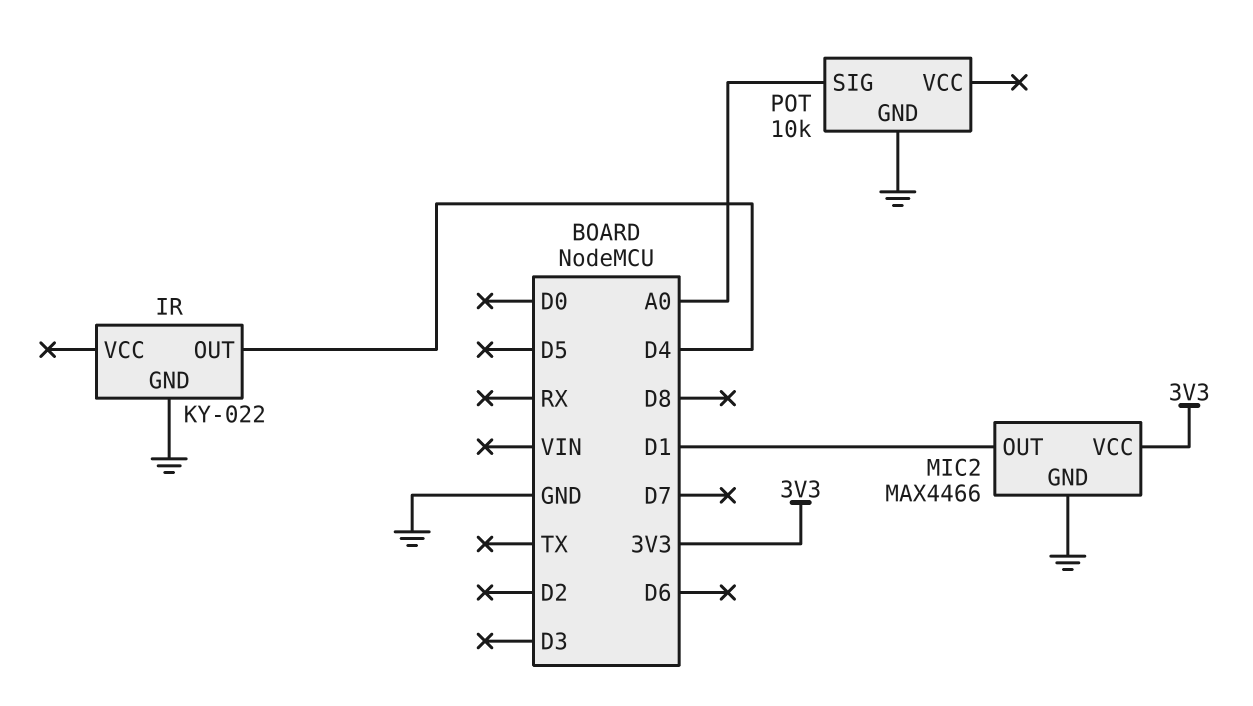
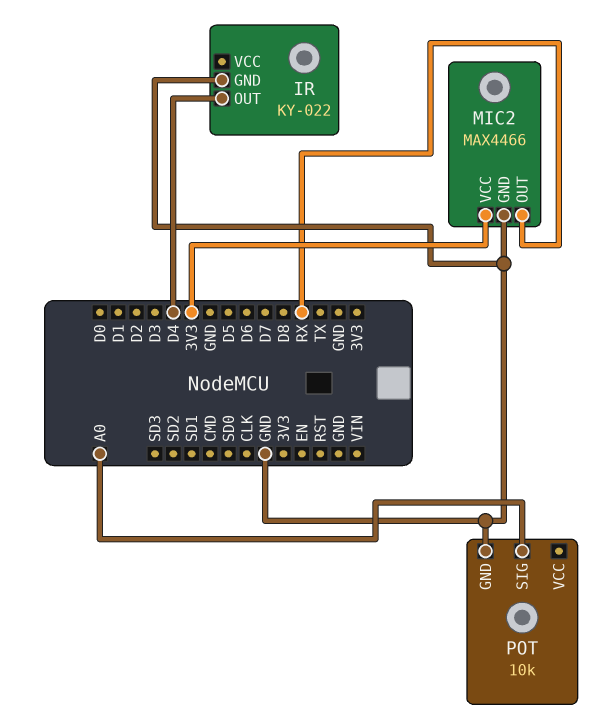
MIC2 pin OUT: D1 -> RX

